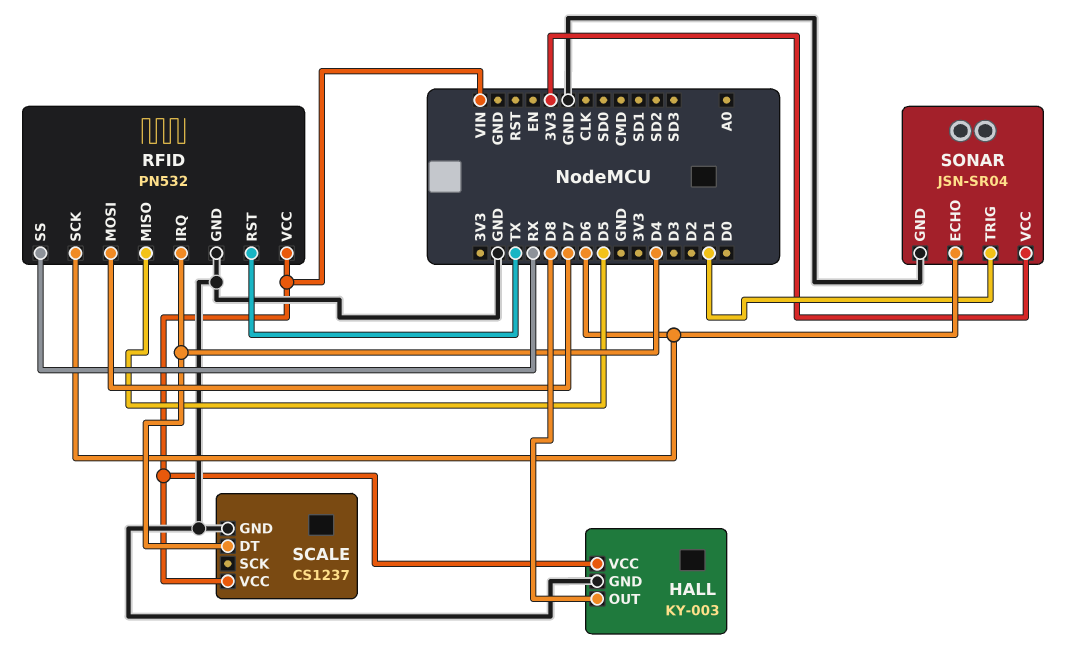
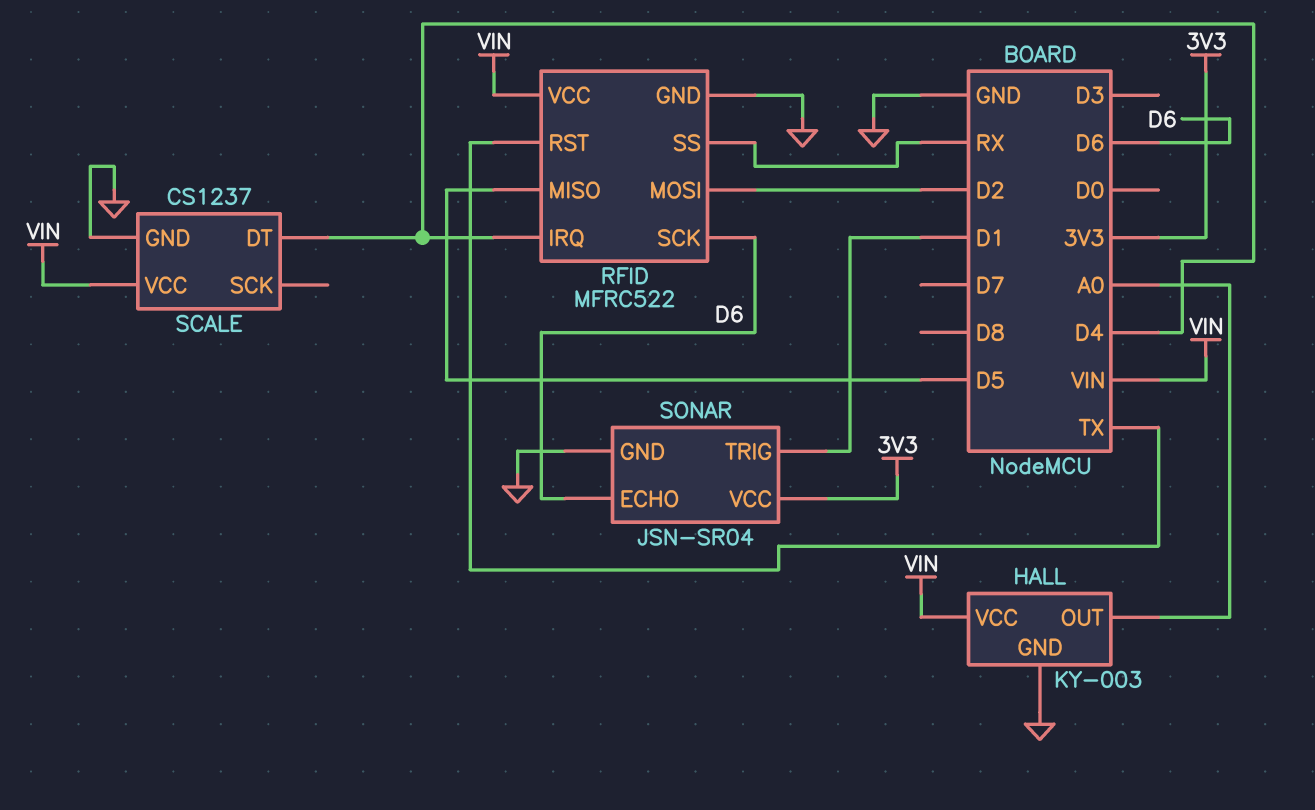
HALL pin OUT: D8 -> A0
RFID: PN532 -> MFRC522
RFID pin MOSI: D7 -> D2

